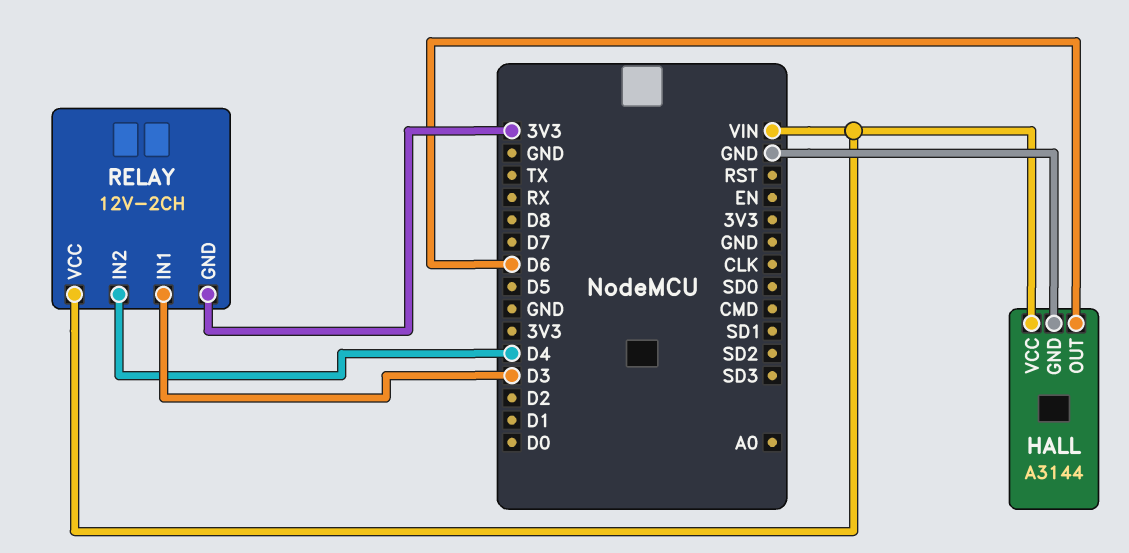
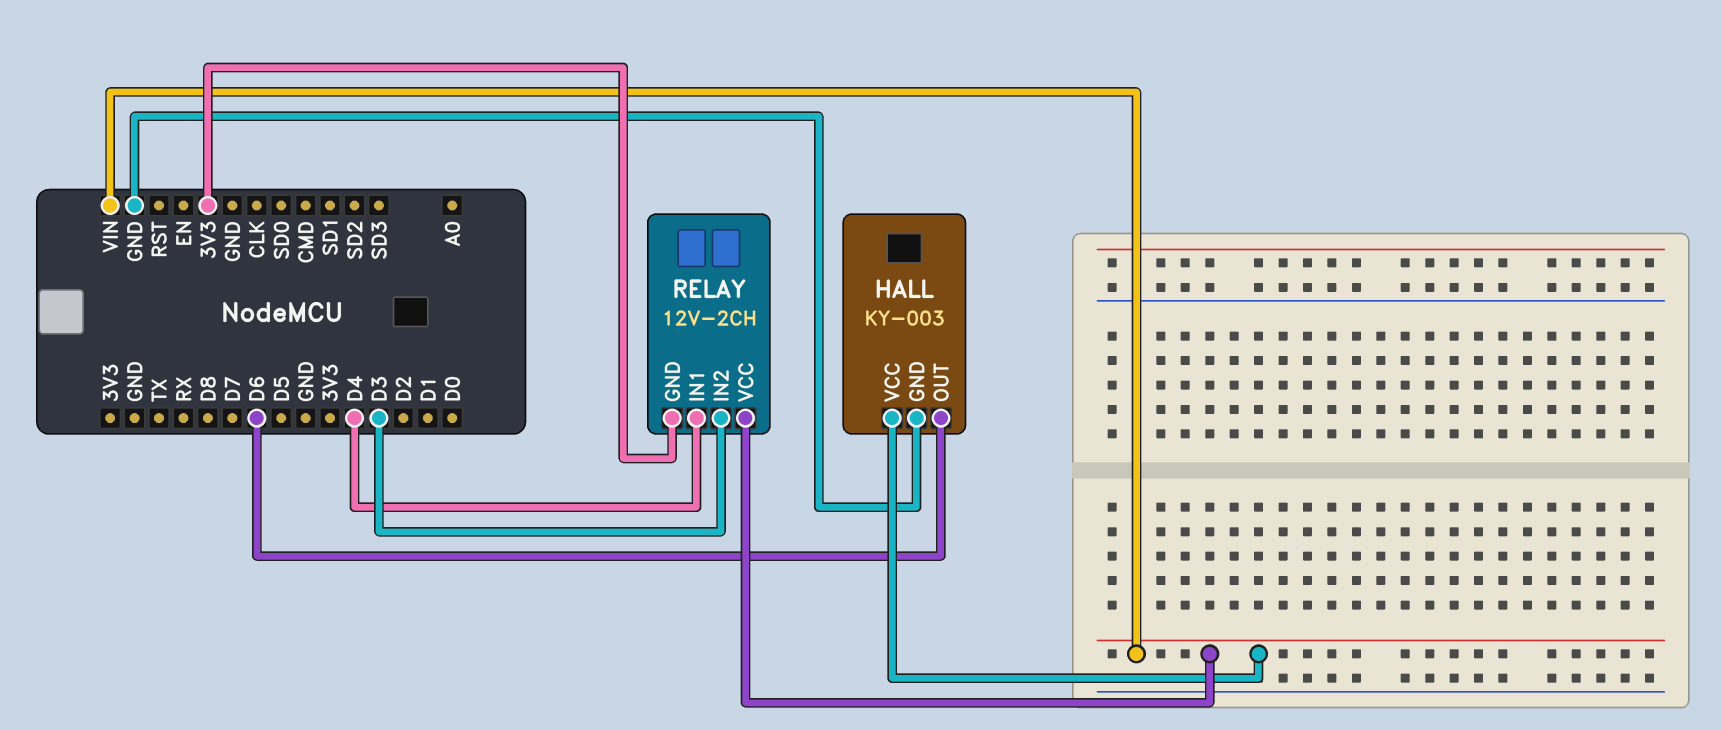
HALL: A3144 -> KY-003
RELAY pin IN1: D3 -> D4
RELAY pin IN2: D4 -> D3

